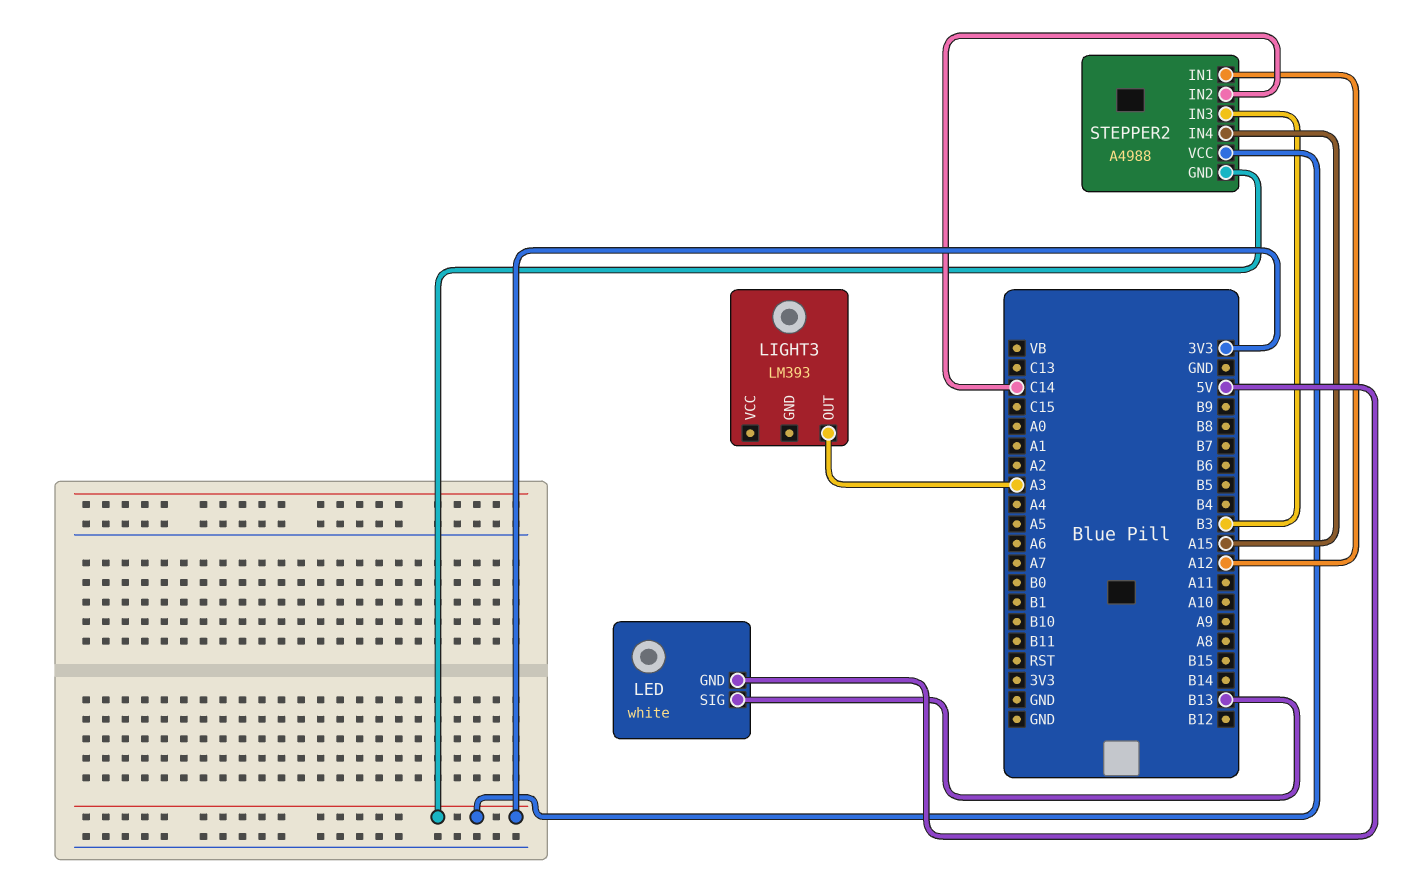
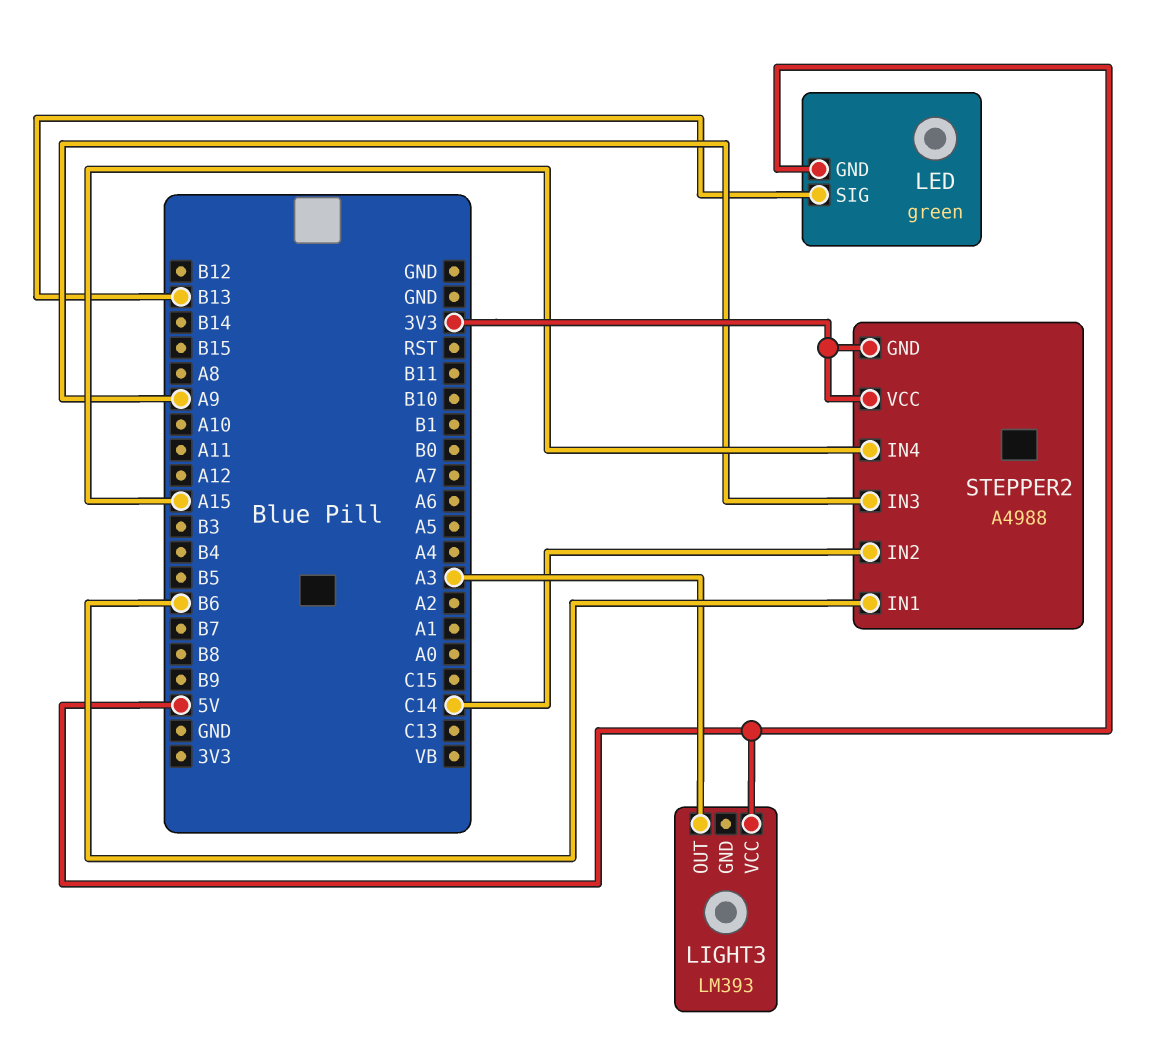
LED: white -> green
LIGHT3 pin VCC: none -> 5V
STEPPER2 pin IN1: A12 -> B6
STEPPER2 pin IN3: B3 -> A9

